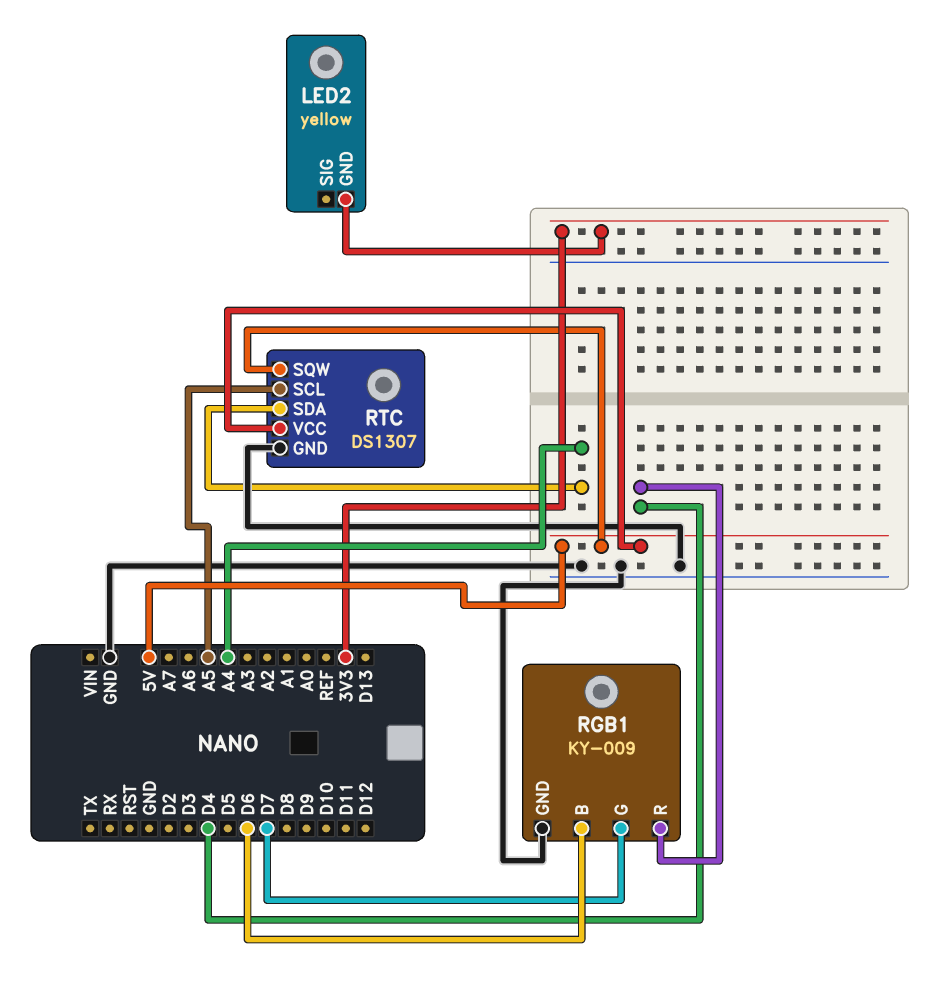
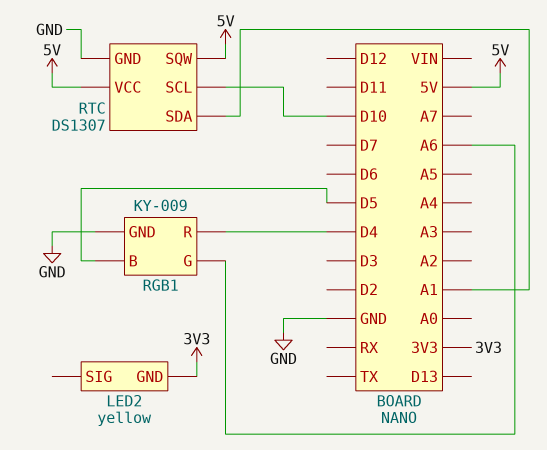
RGB1 pin B: D6 -> D5
RGB1 pin G: D7 -> A6
RTC pin SCL: A5 -> D10
RTC pin SDA: A4 -> A1

